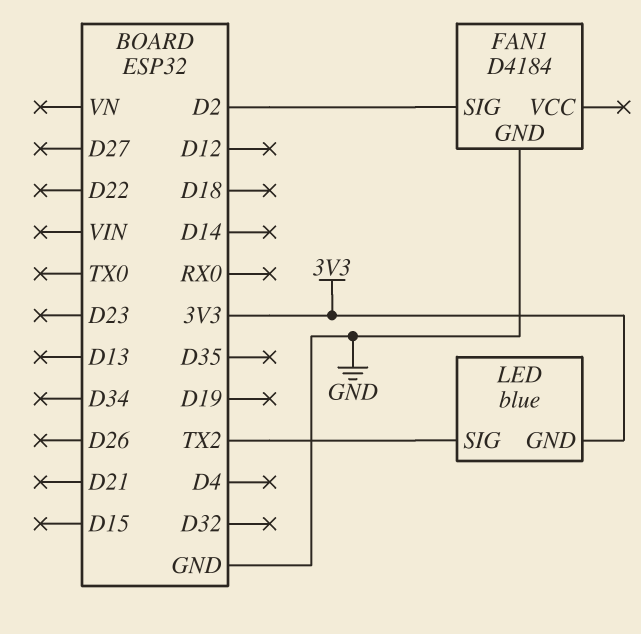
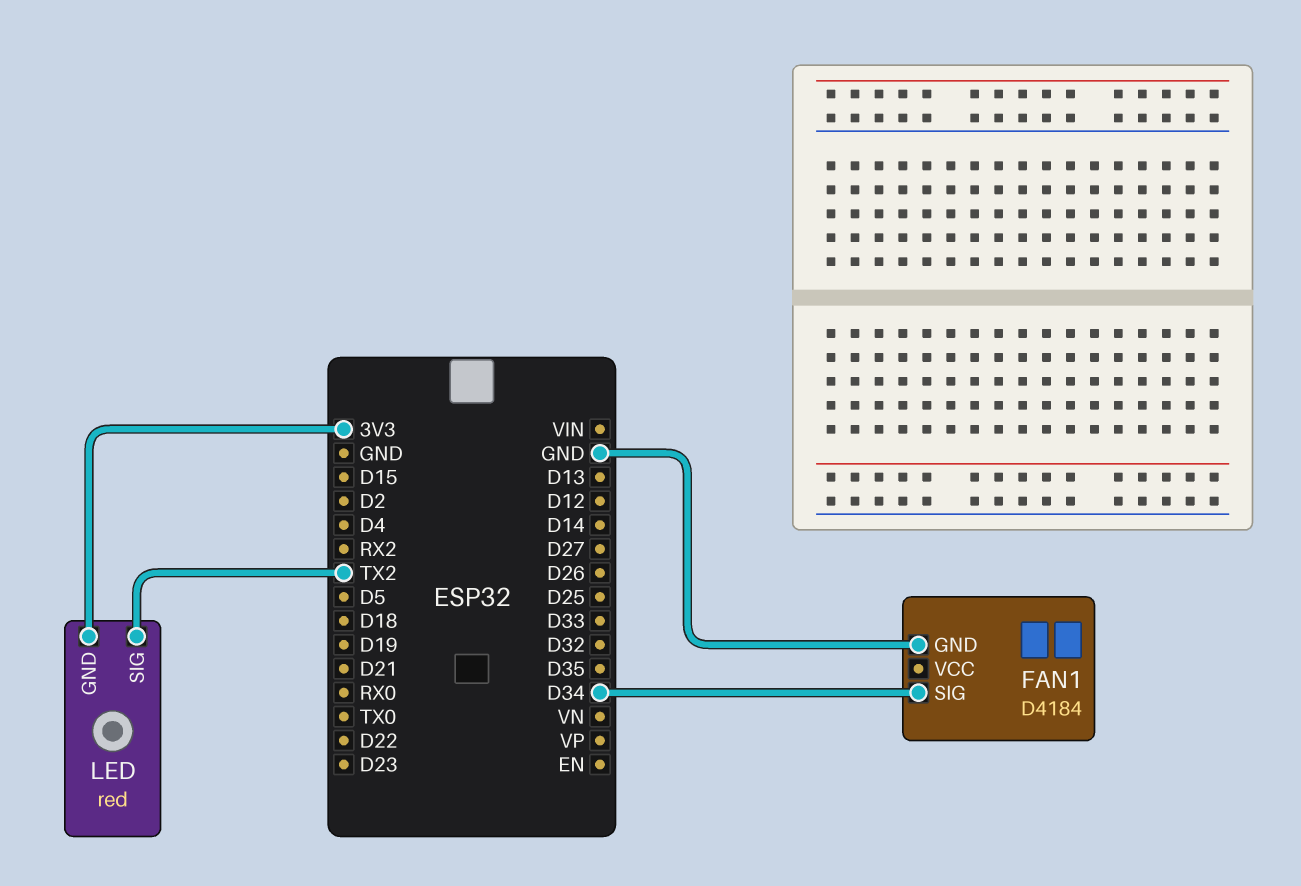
FAN1 pin SIG: D2 -> D34
LED: blue -> red

